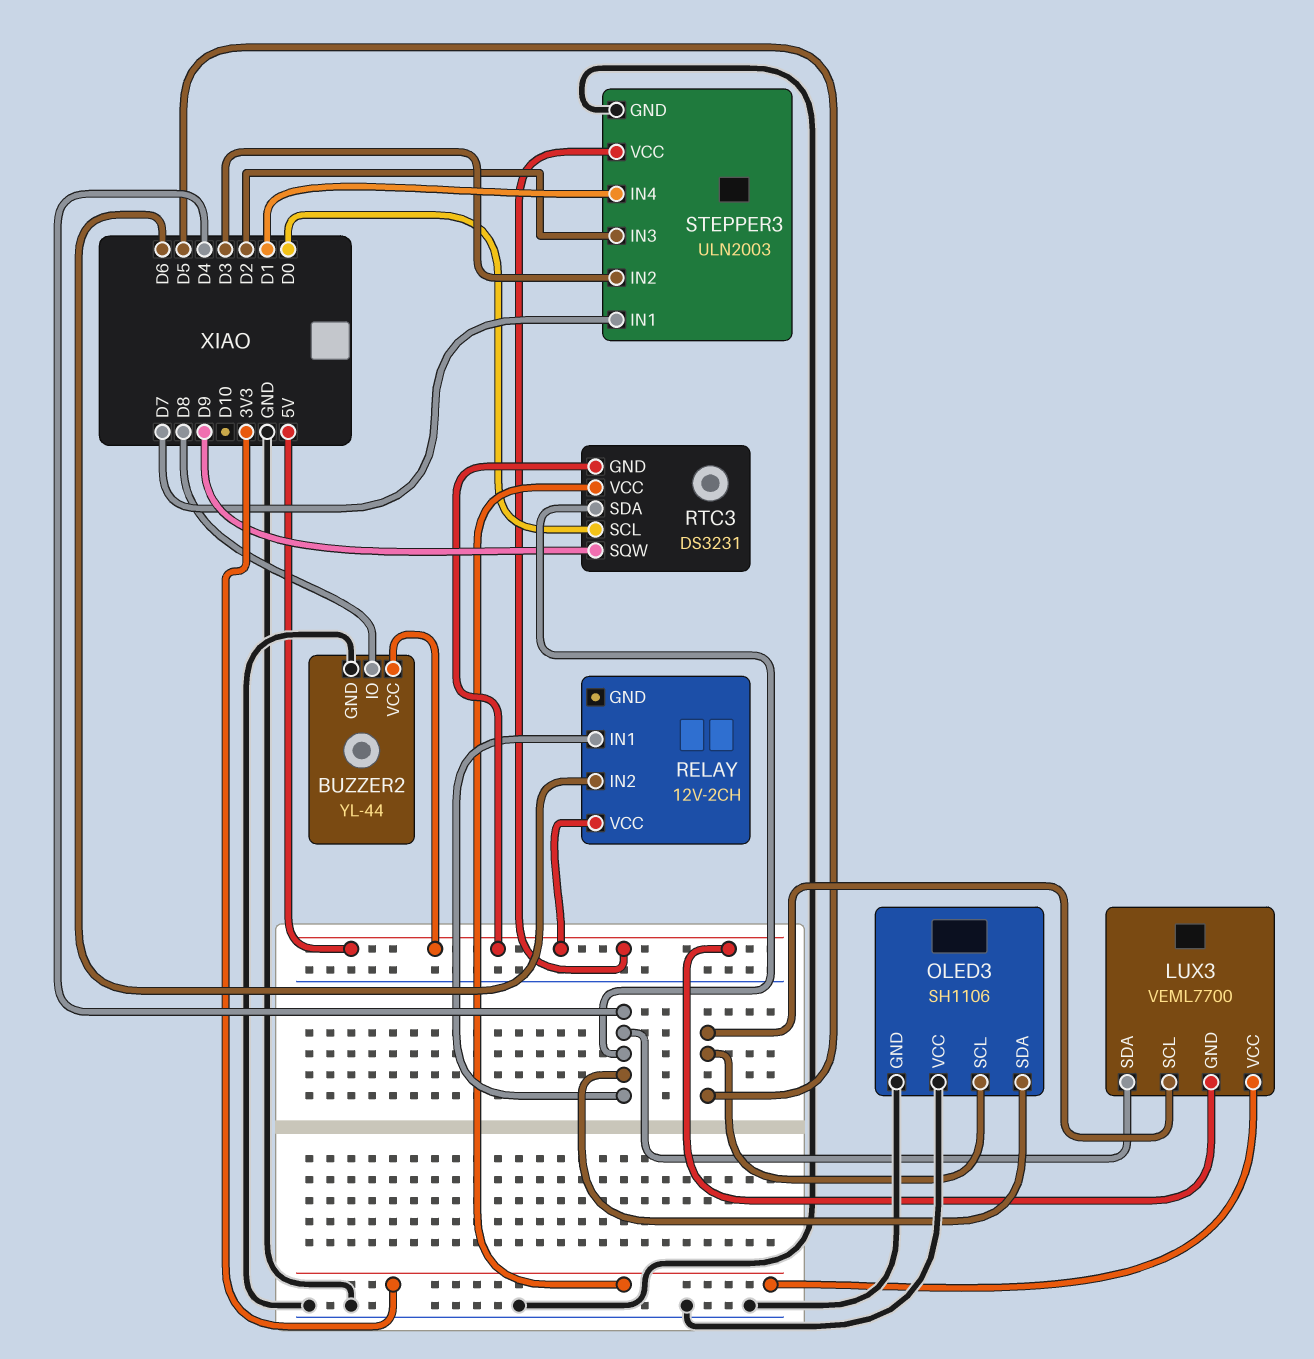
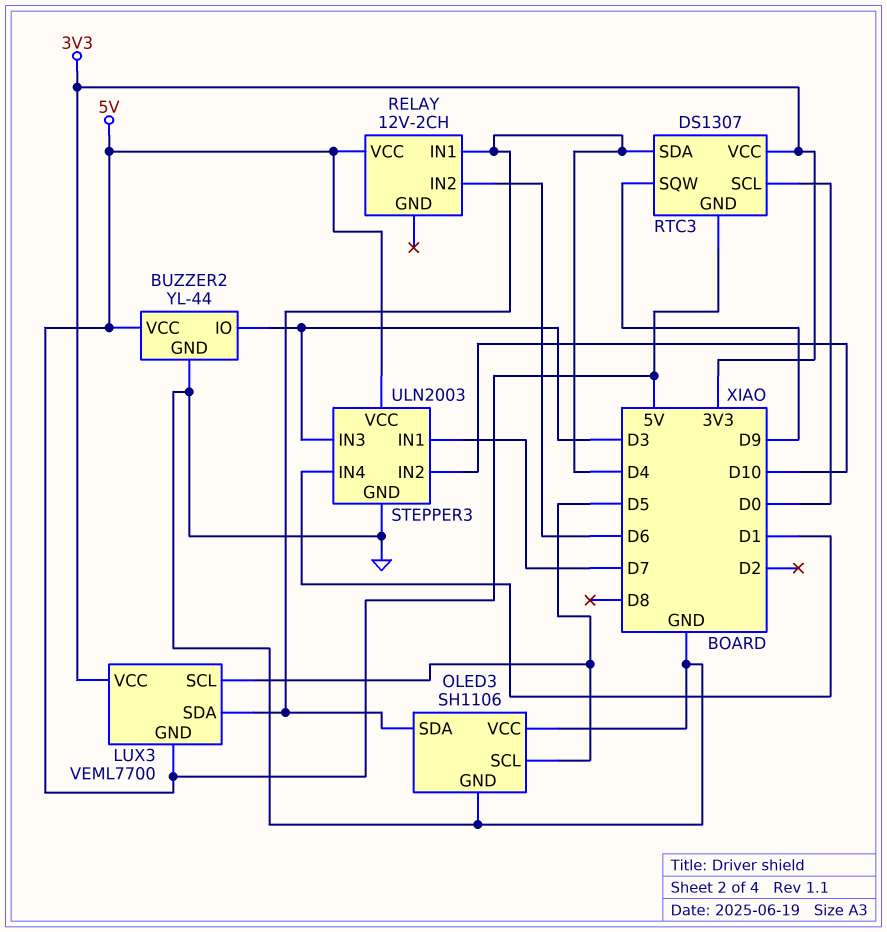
BUZZER2 pin IO: D8 -> D3
RTC3: DS3231 -> DS1307
STEPPER3 pin IN2: D3 -> D10
STEPPER3 pin IN3: D2 -> D3

